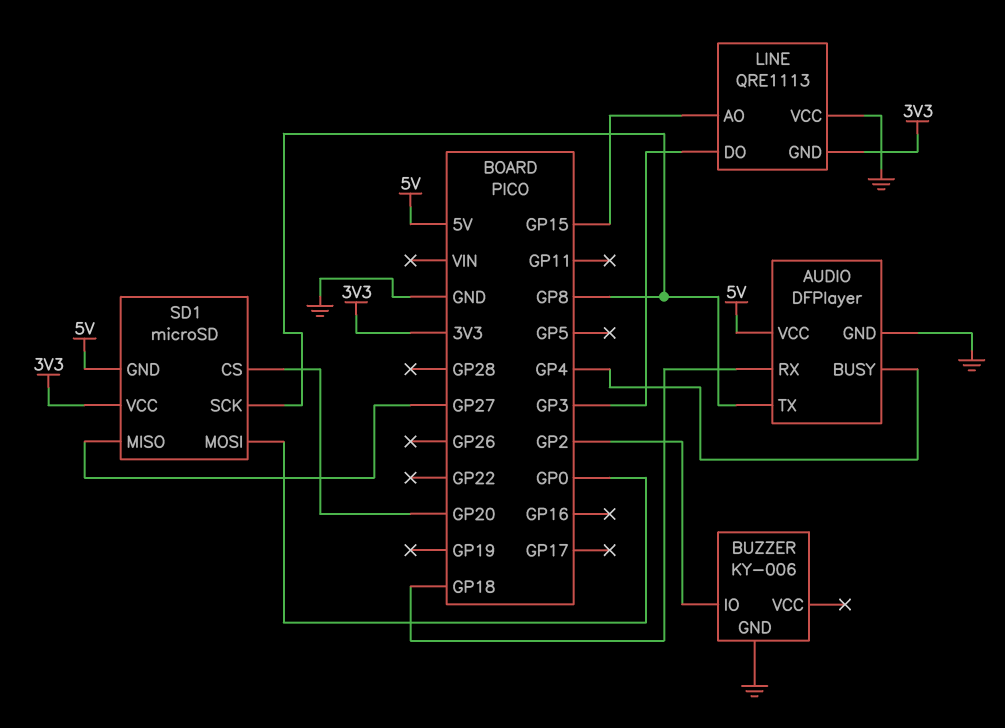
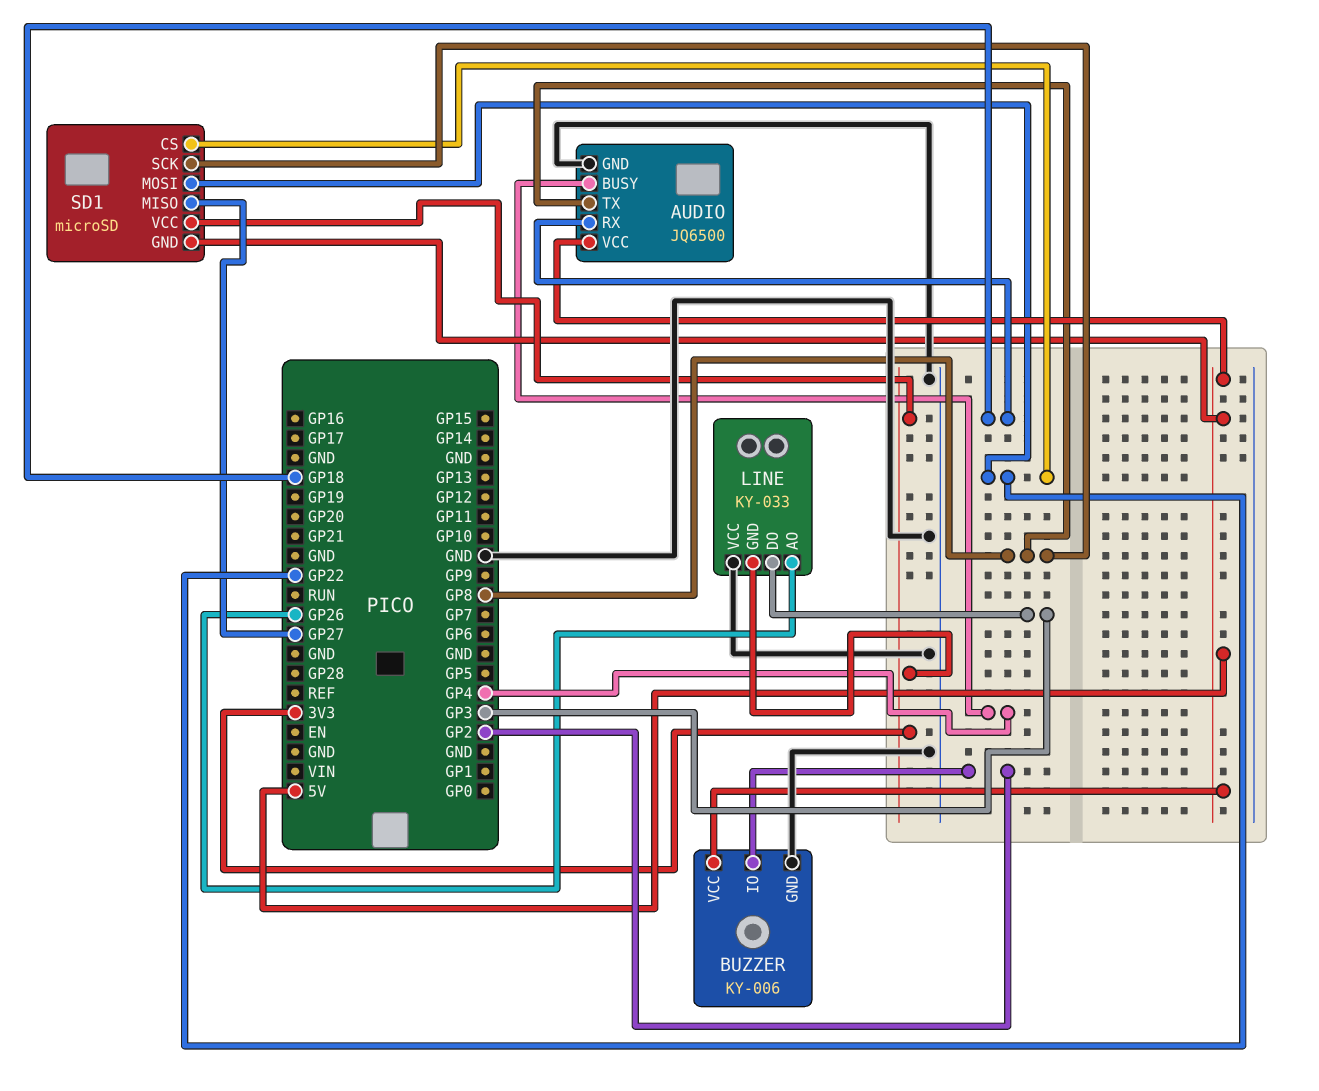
AUDIO: DFPlayer -> JQ6500
BUZZER pin VCC: none -> 5V
LINE: QRE1113 -> KY-033
LINE pin AO: GP15 -> GP26
SD1 pin CS: GP20 -> GP22
SD1 pin MOSI: GP0 -> GP22

